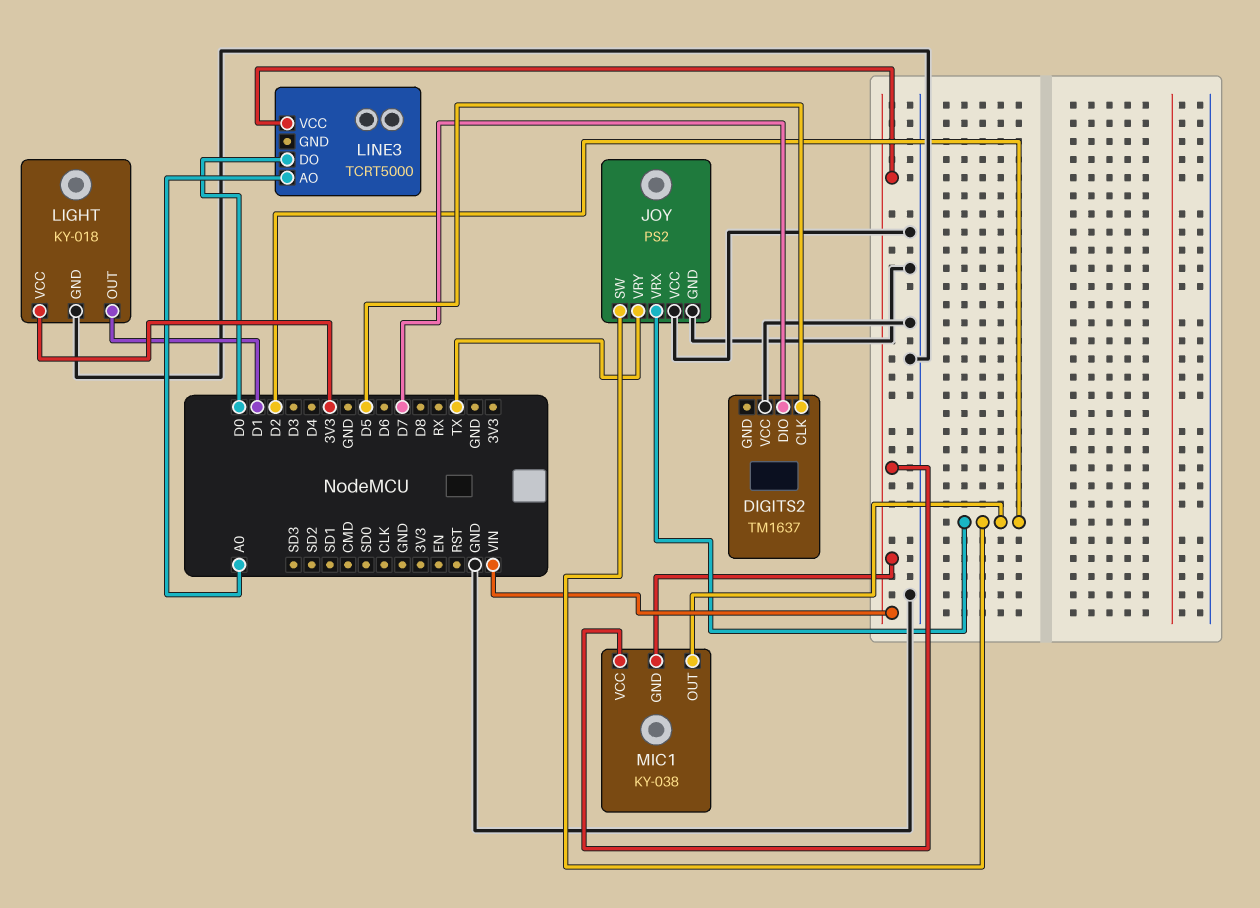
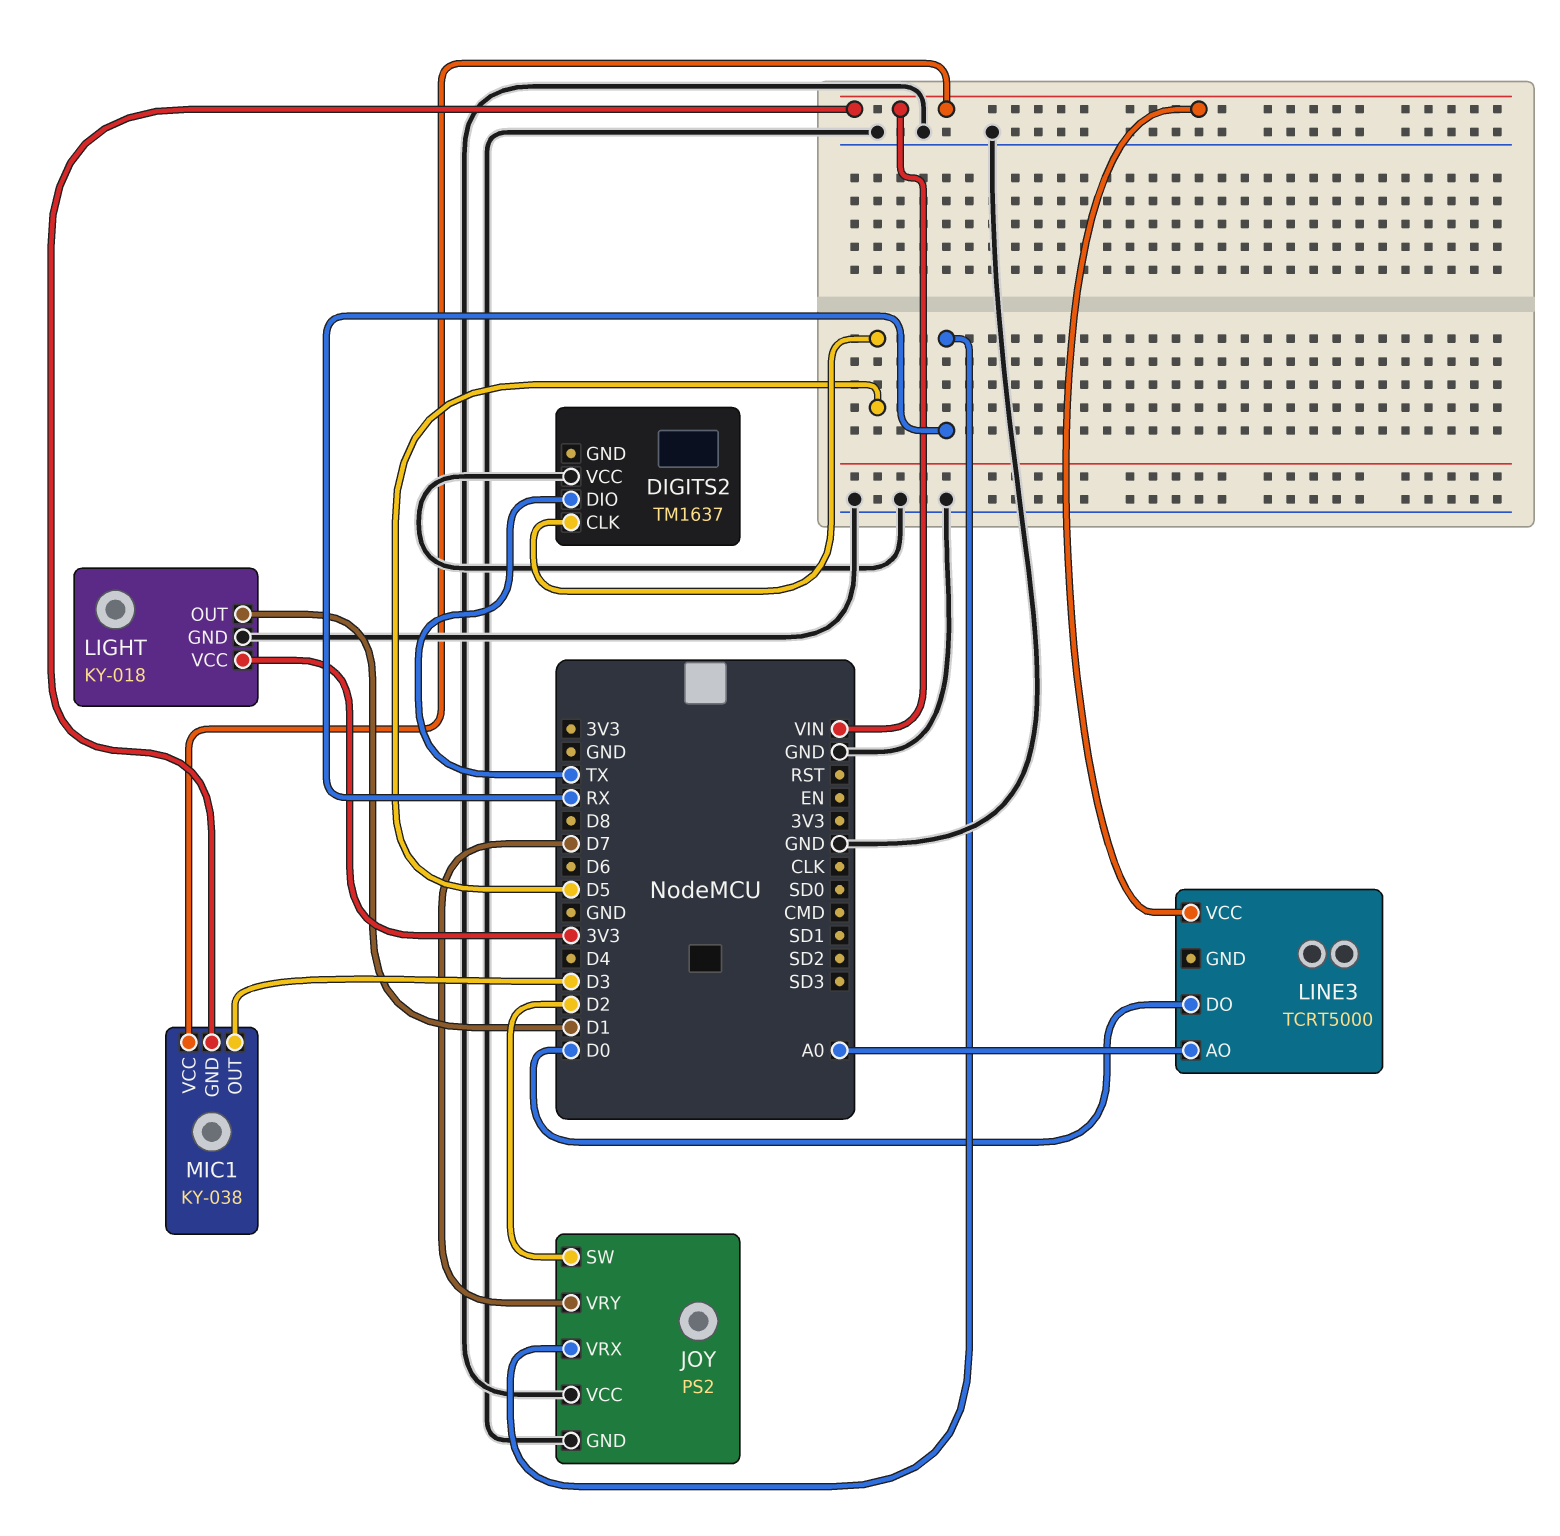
DIGITS2 pin DIO: D7 -> TX
JOY pin VRX: D2 -> RX
JOY pin VRY: TX -> D7
MIC1 pin OUT: D2 -> D3

